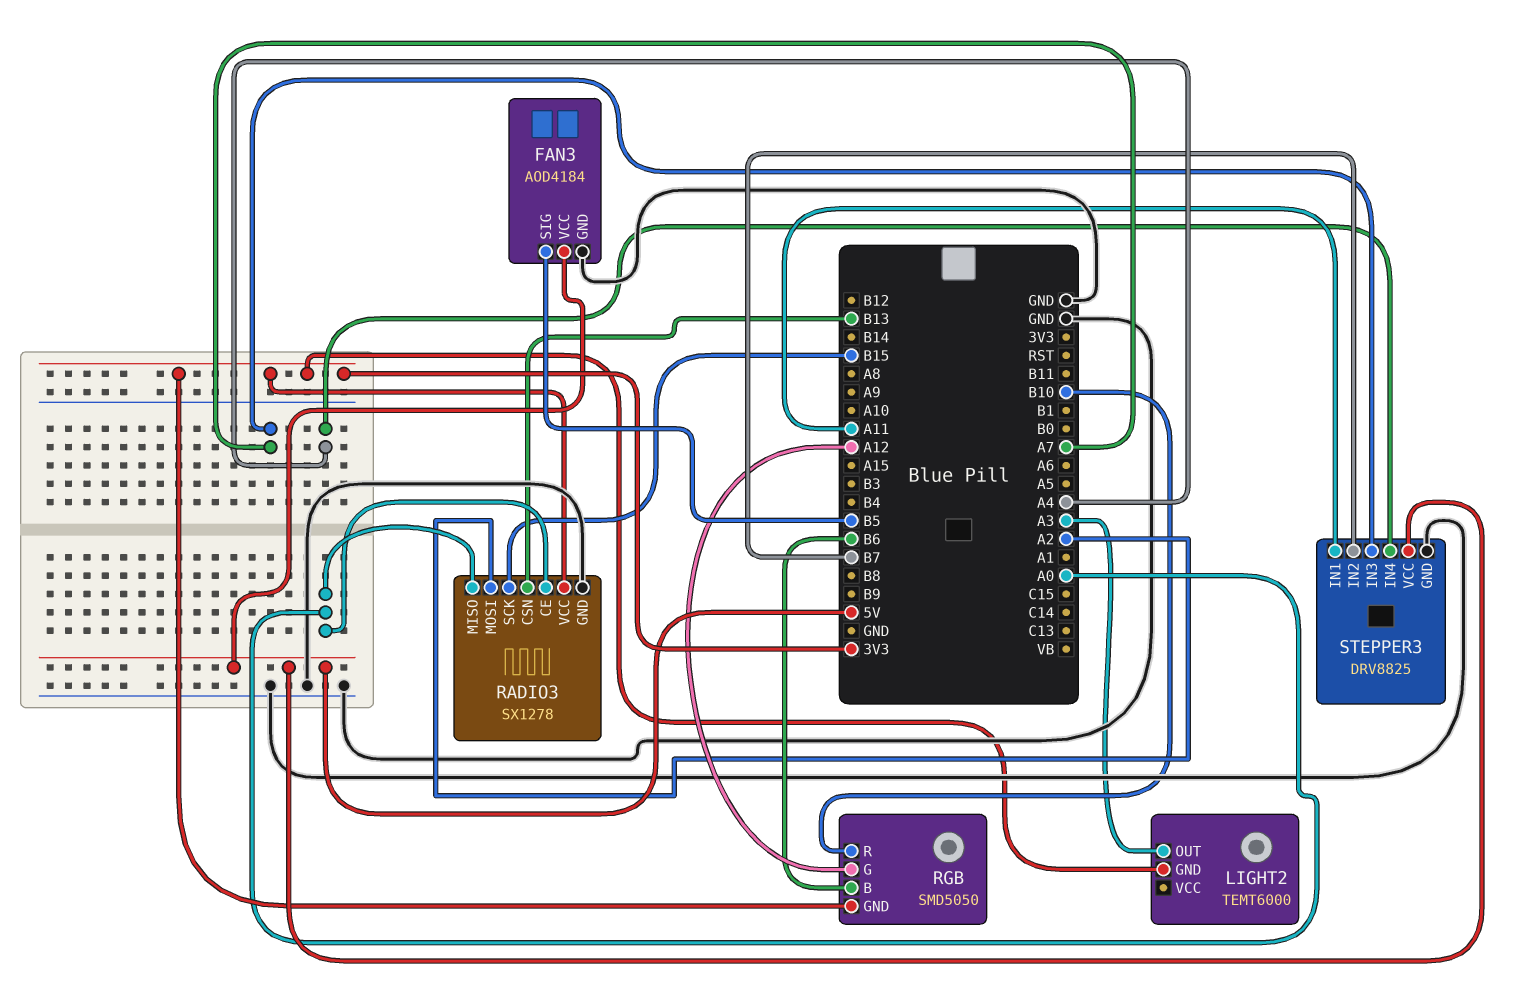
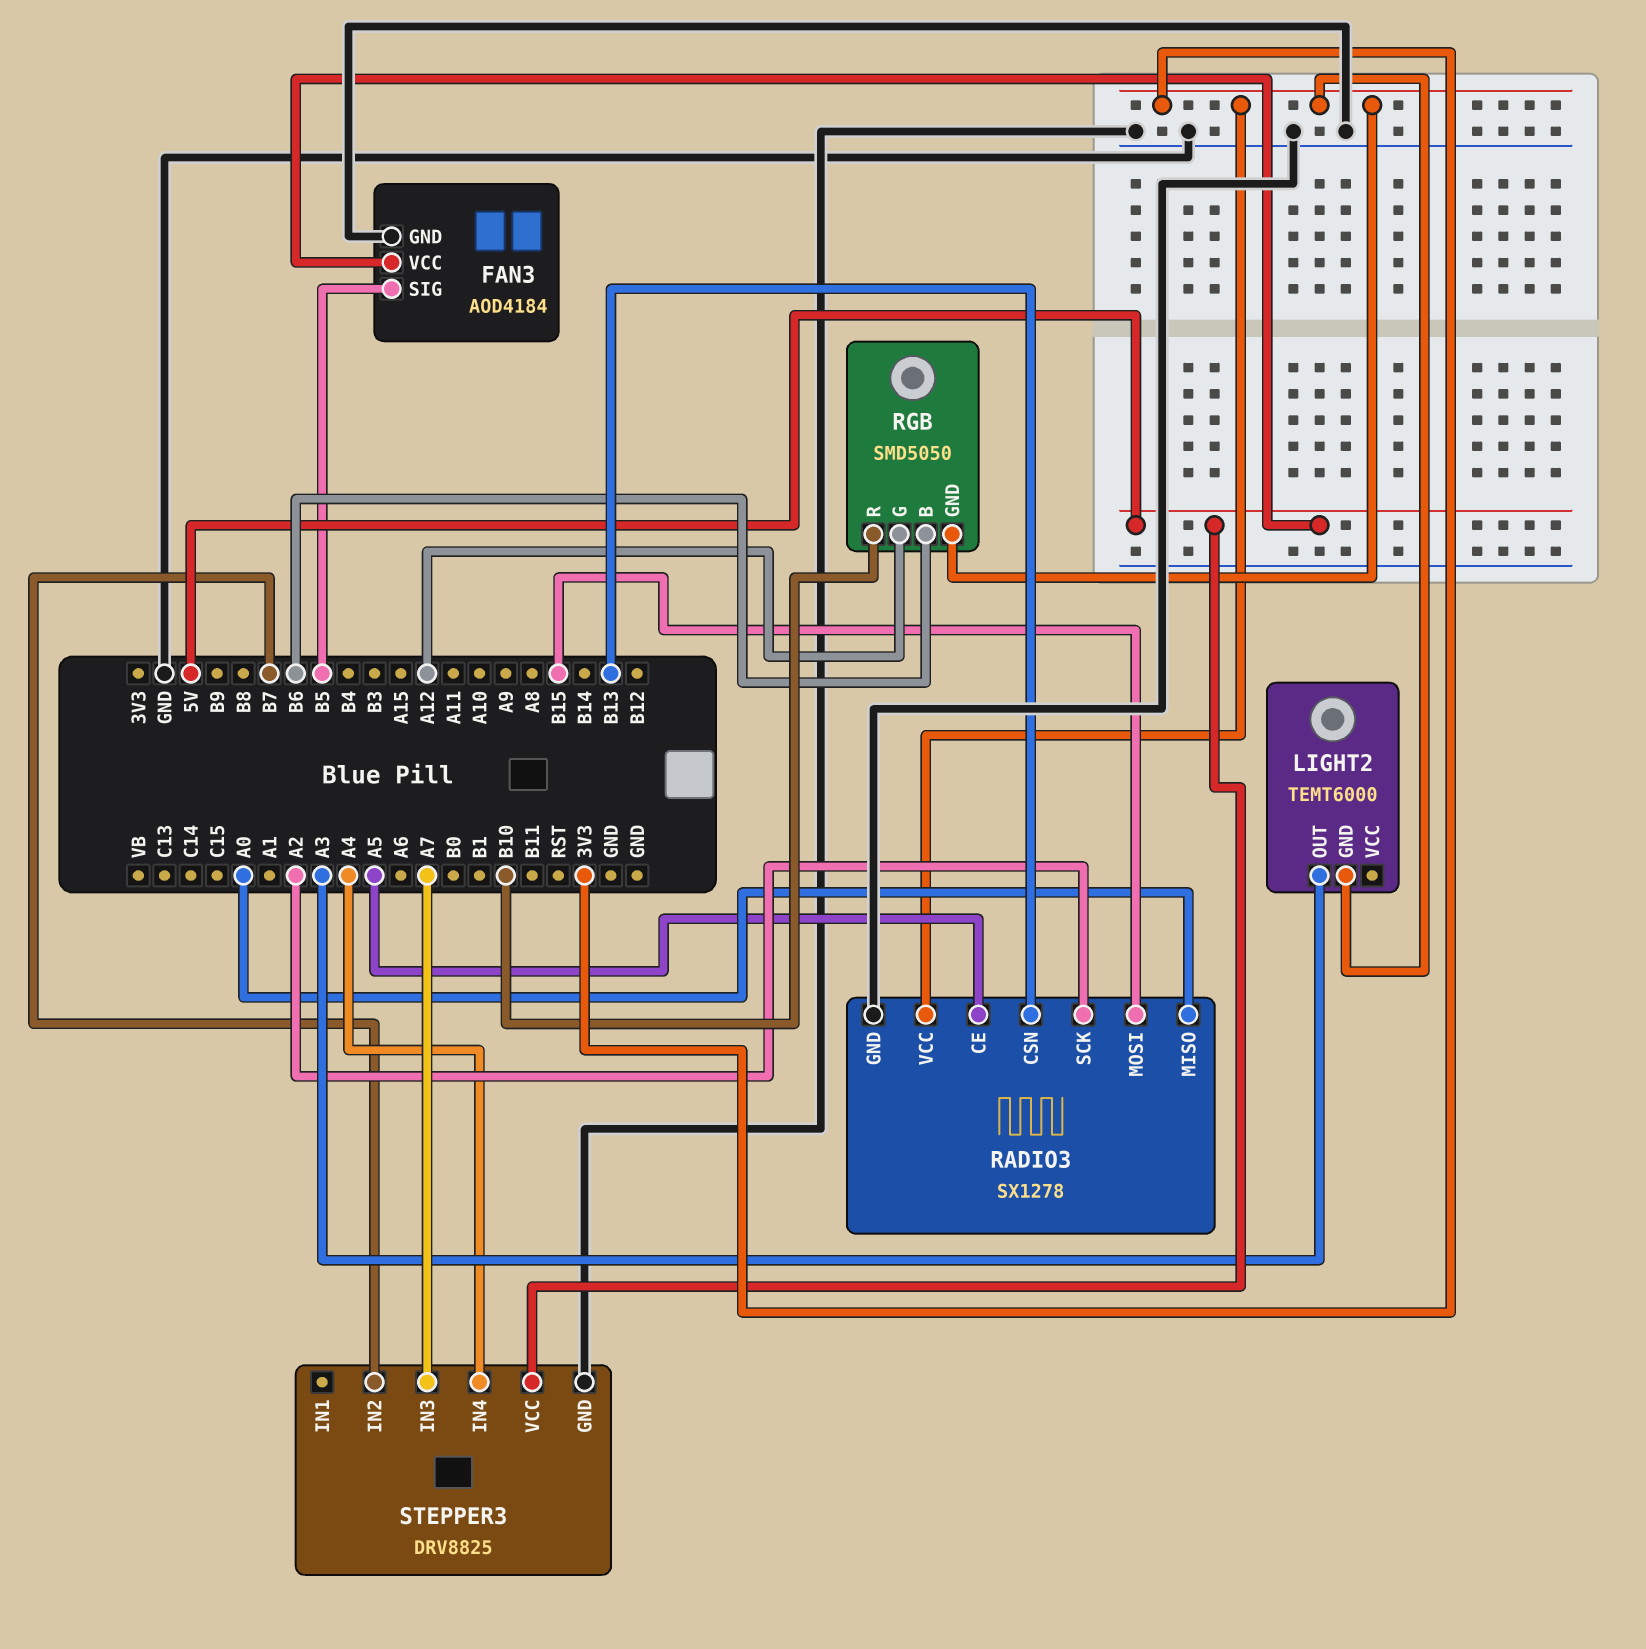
RADIO3 pin CE: A0 -> A5
RADIO3 pin MOSI: A2 -> B15
RADIO3 pin SCK: B15 -> A2
STEPPER3 pin IN1: A11 -> none

